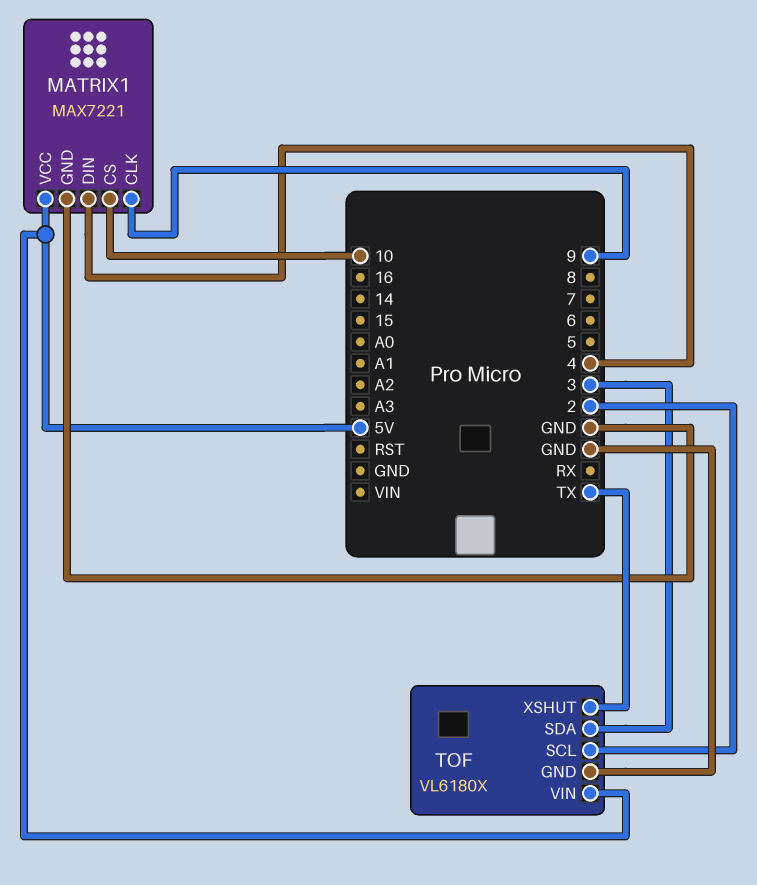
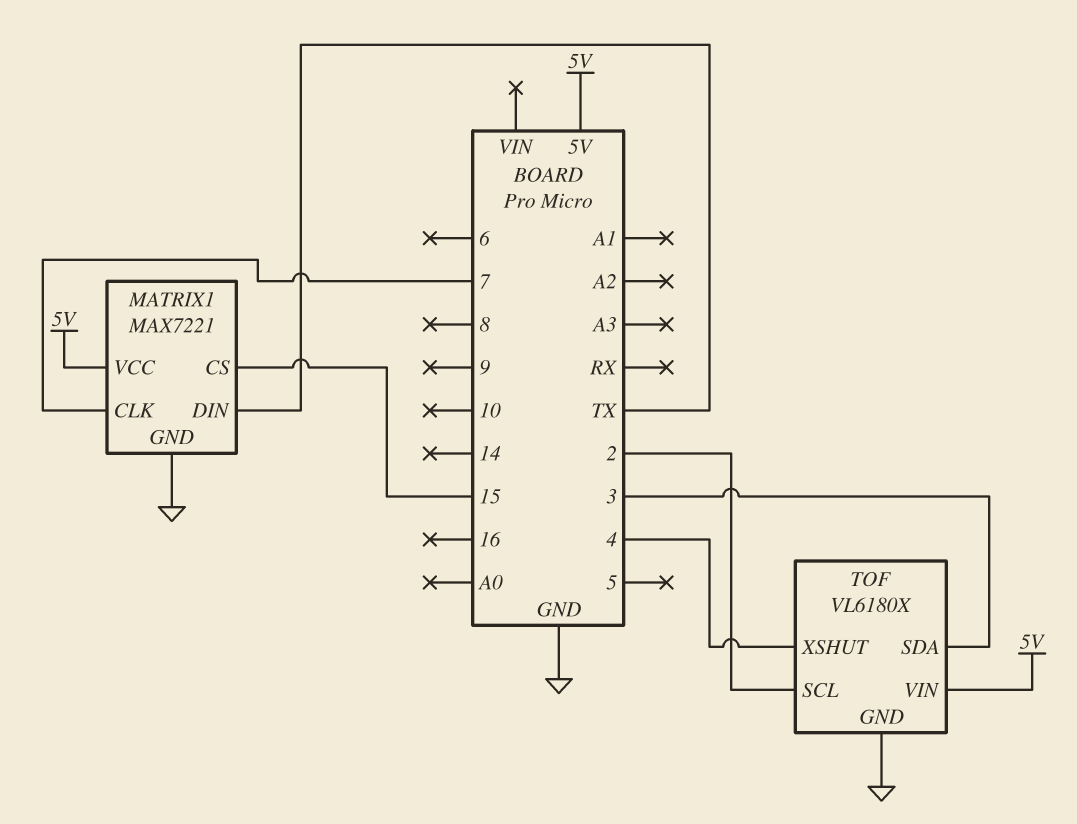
MATRIX1 pin CLK: 9 -> 7
MATRIX1 pin CS: 10 -> 15
MATRIX1 pin DIN: 4 -> TX
TOF pin XSHUT: TX -> 4

